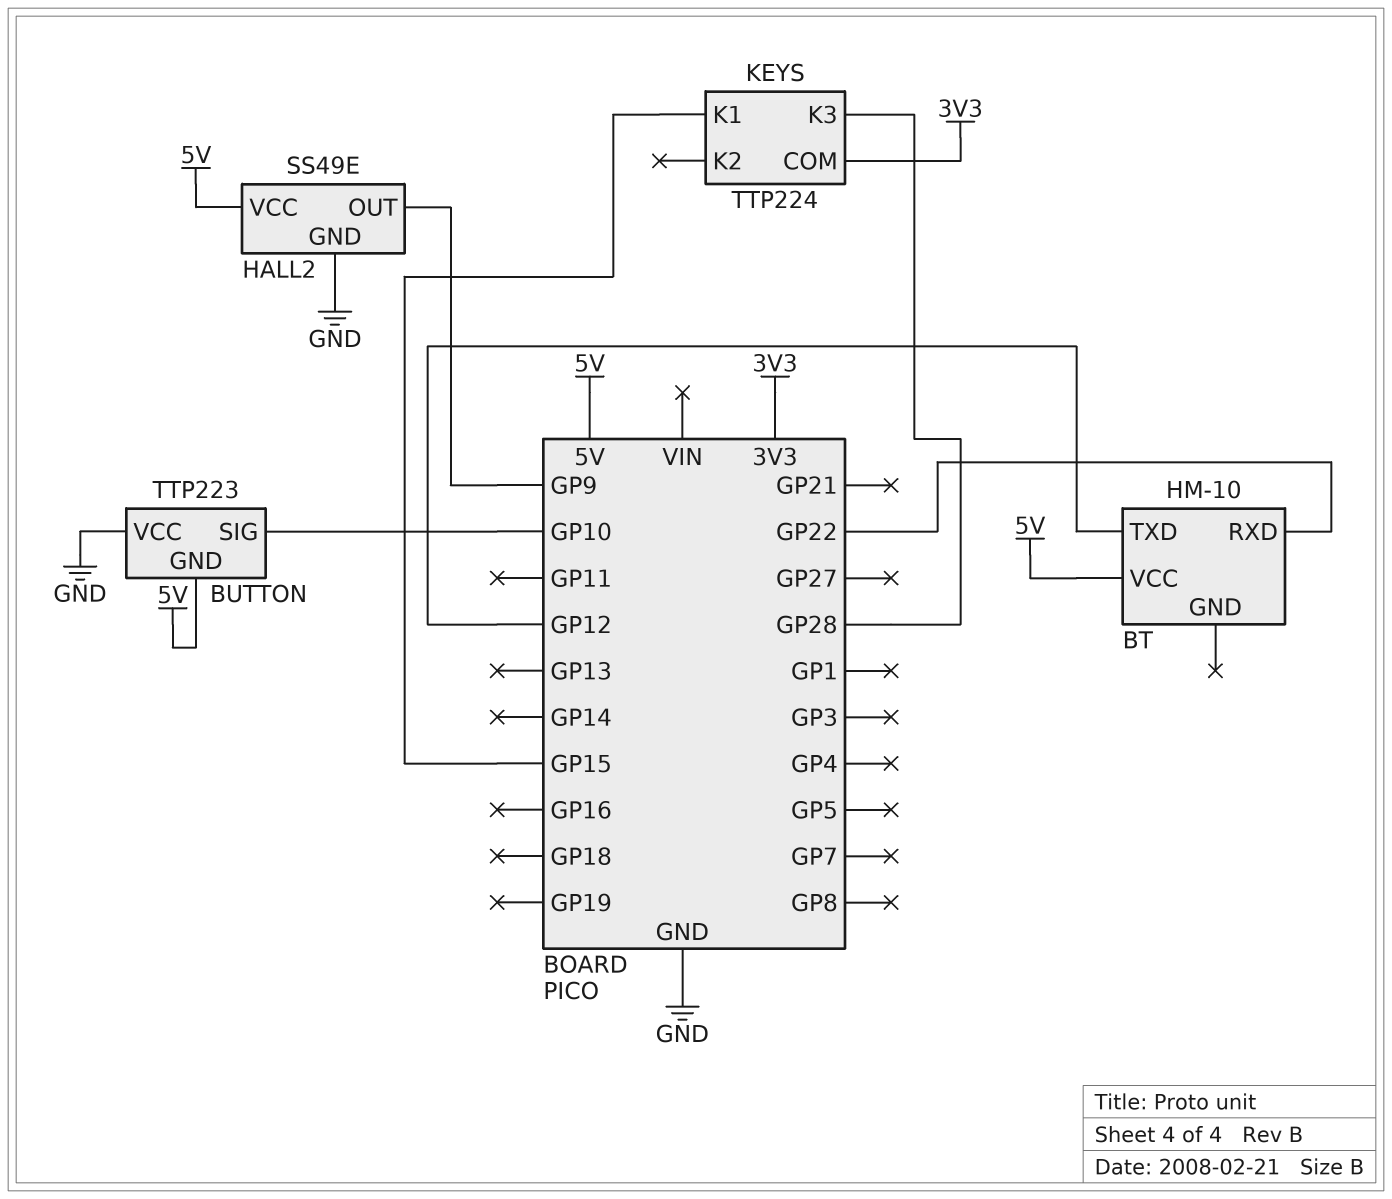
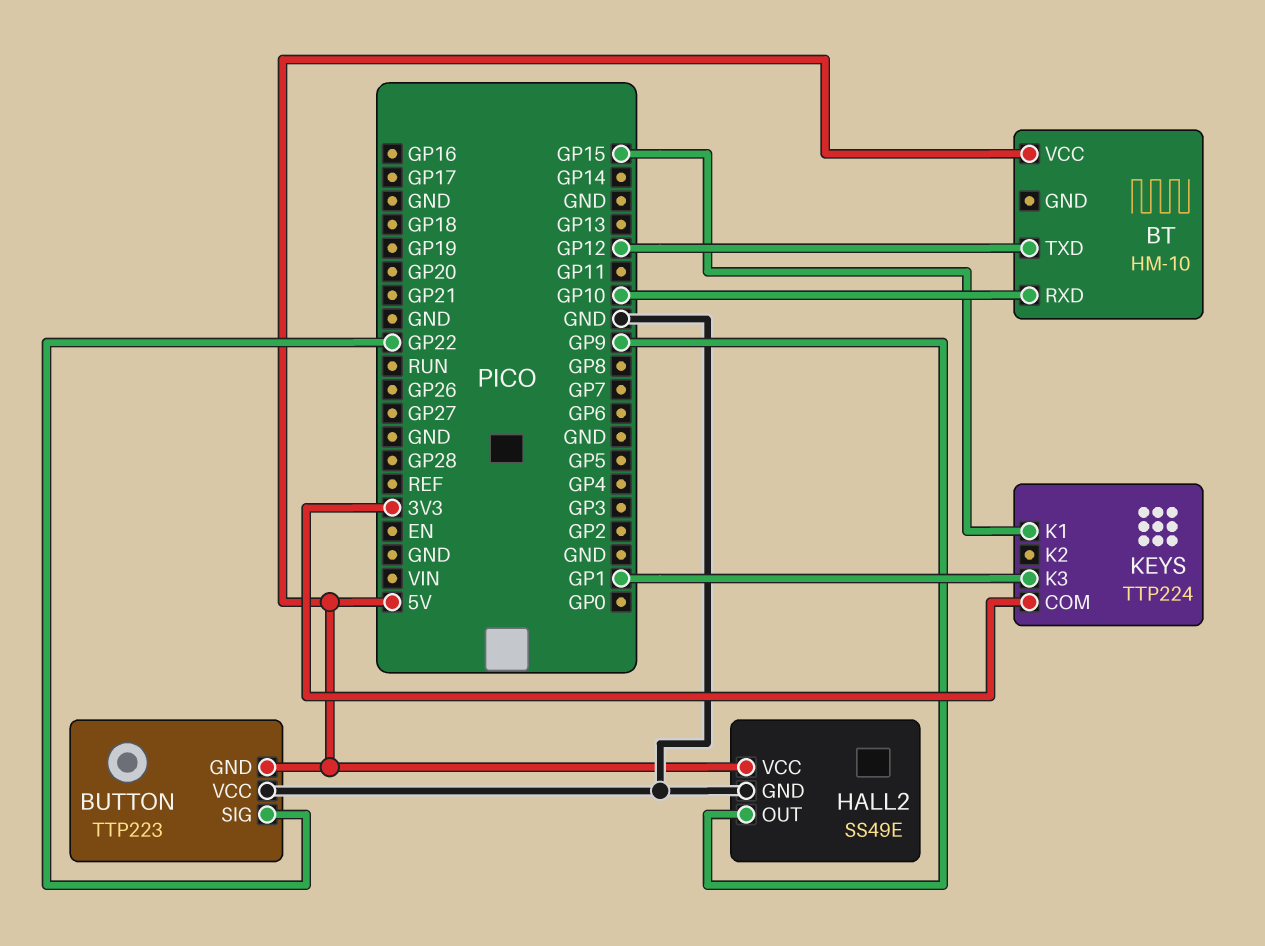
BT pin RXD: GP22 -> GP10
BUTTON pin SIG: GP10 -> GP22
KEYS pin K3: GP28 -> GP1

